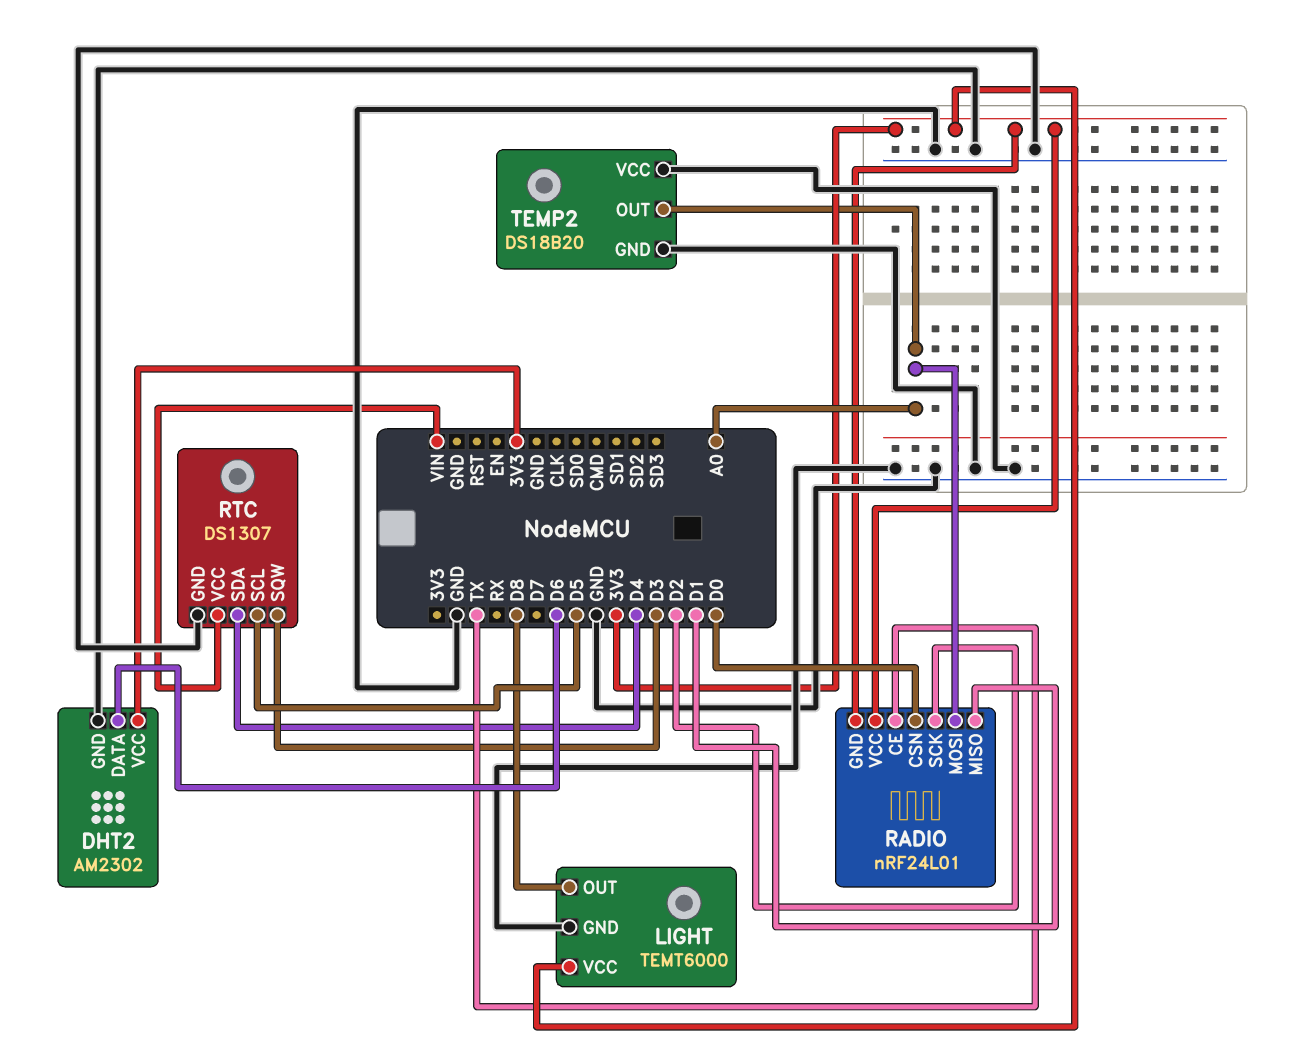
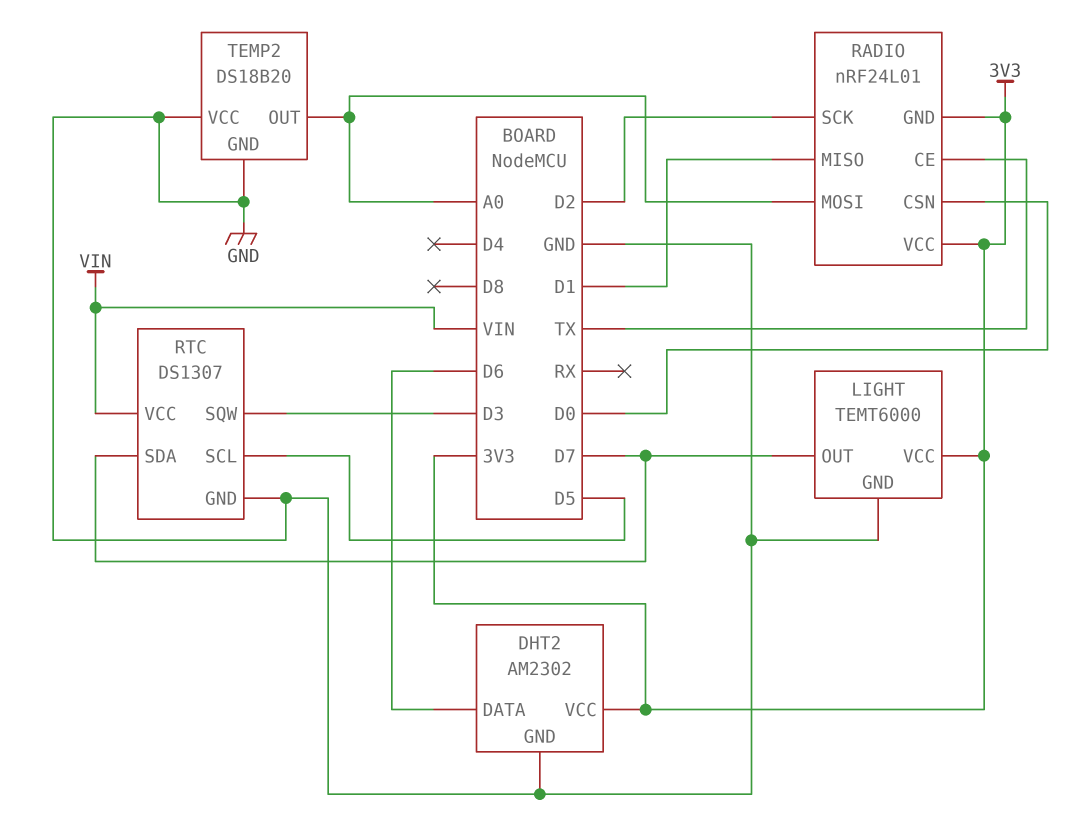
LIGHT pin OUT: D8 -> D7
RTC pin SDA: D4 -> D7

